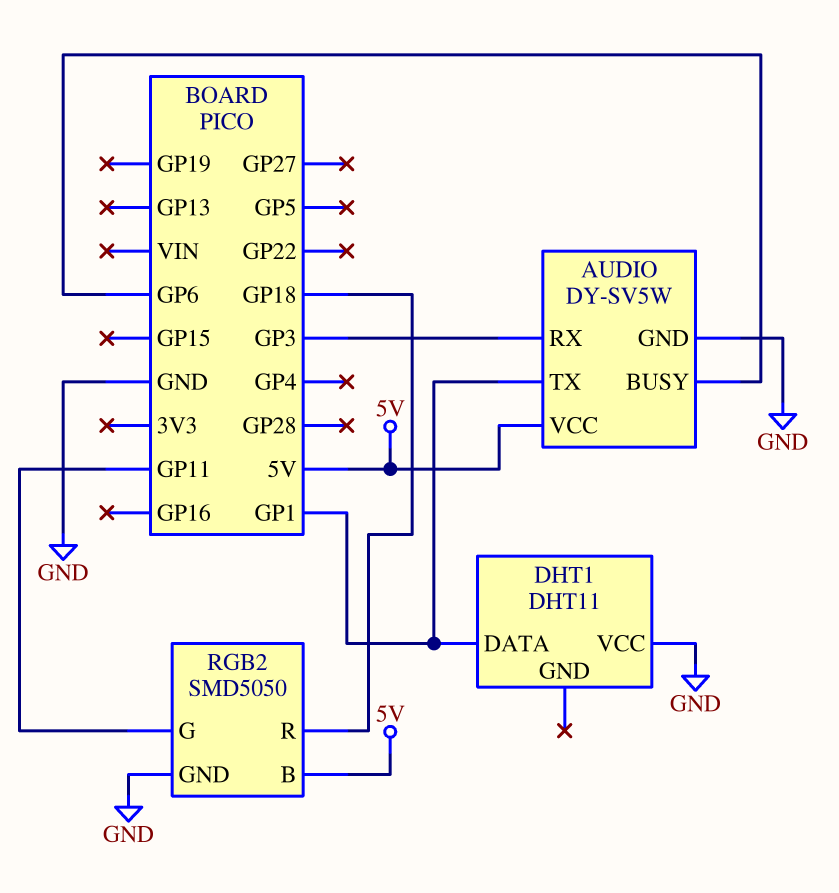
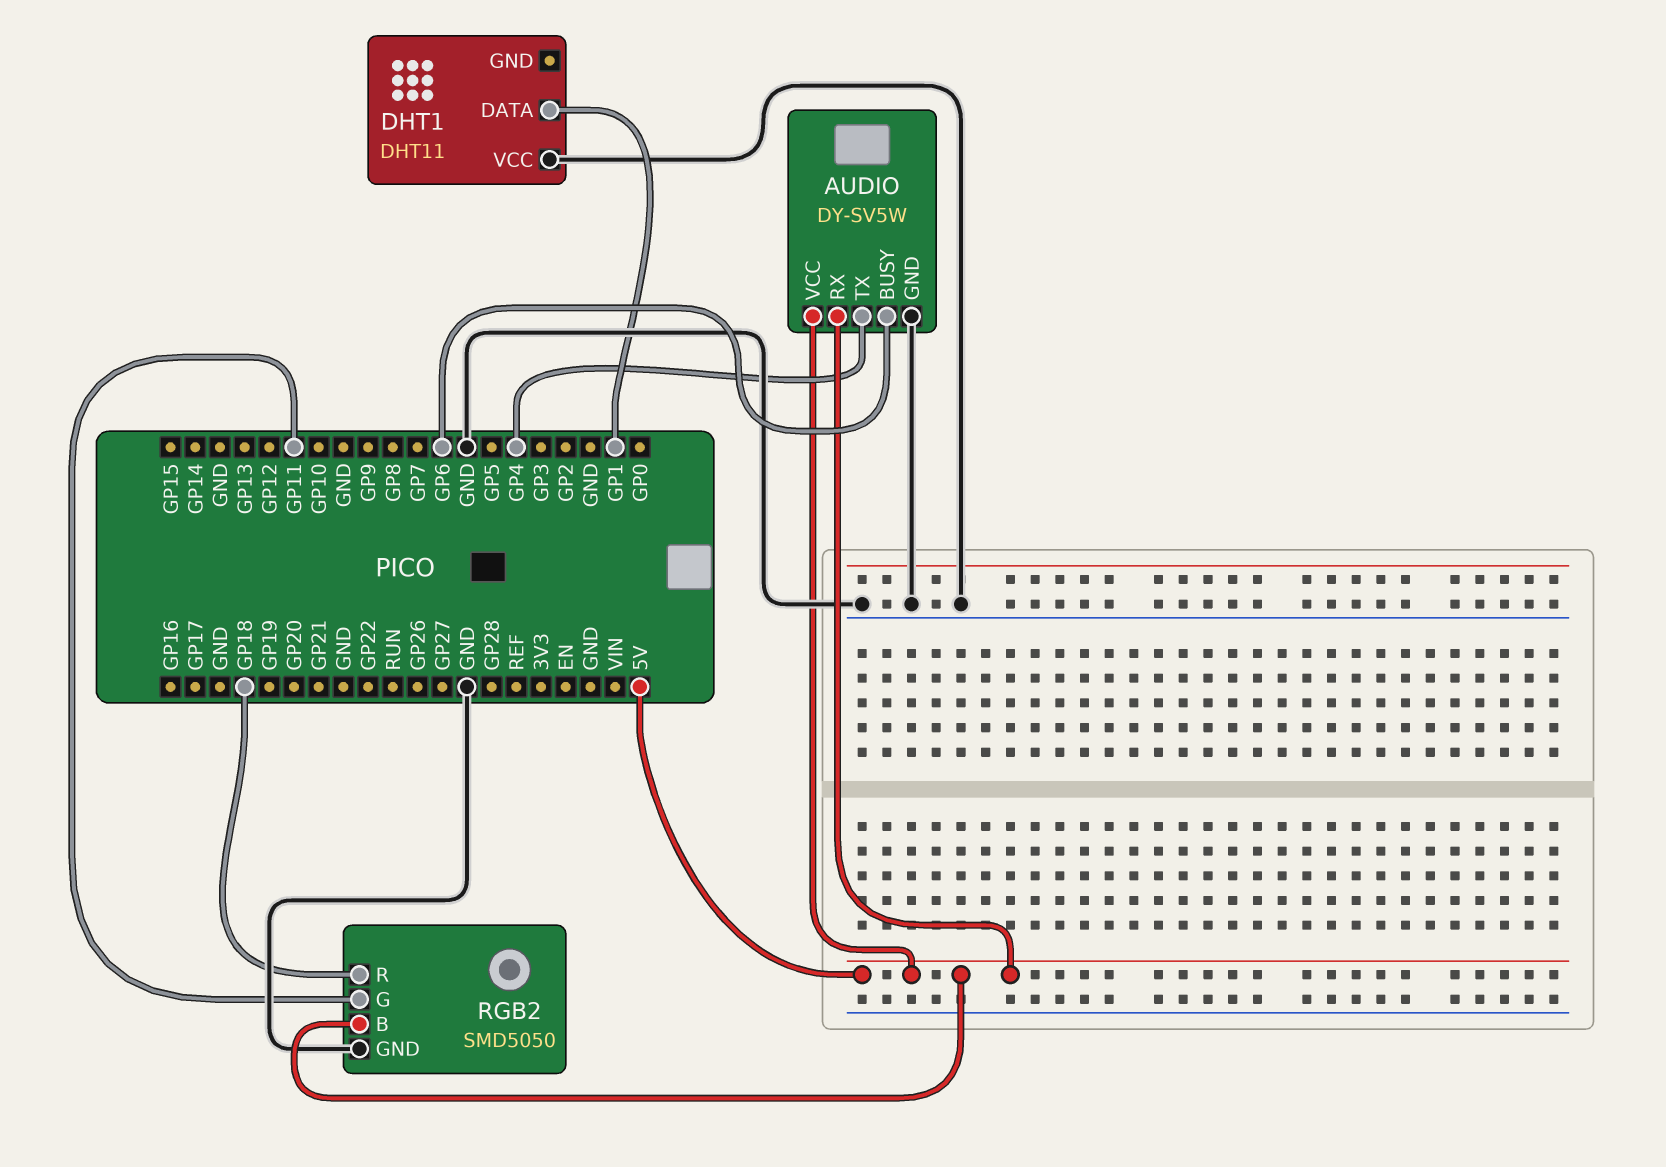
AUDIO pin RX: GP3 -> 5V
AUDIO pin TX: GP1 -> GP4

